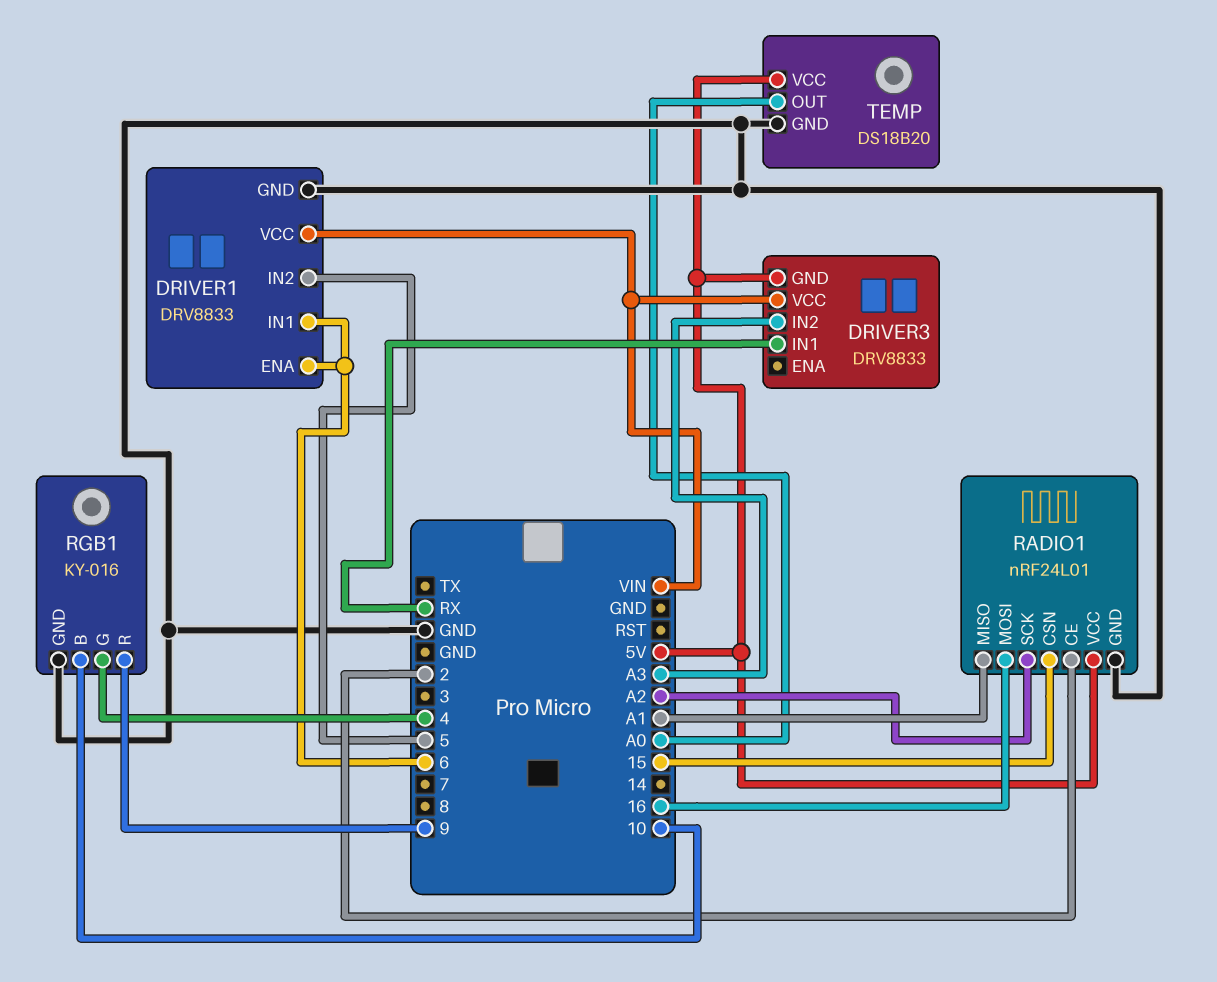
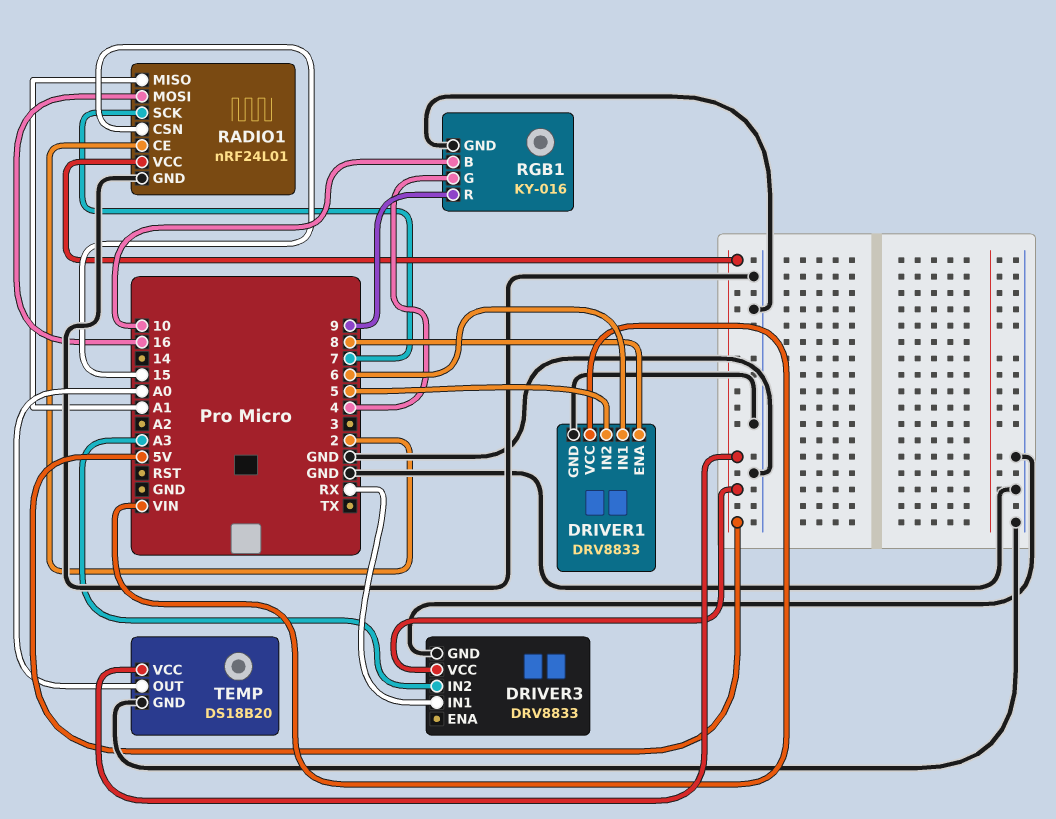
DRIVER1 pin ENA: 6 -> 8
DRIVER3 pin GND: 5V -> GND
DRIVER3 pin VCC: VIN -> 5V
RADIO1 pin SCK: A2 -> 7

